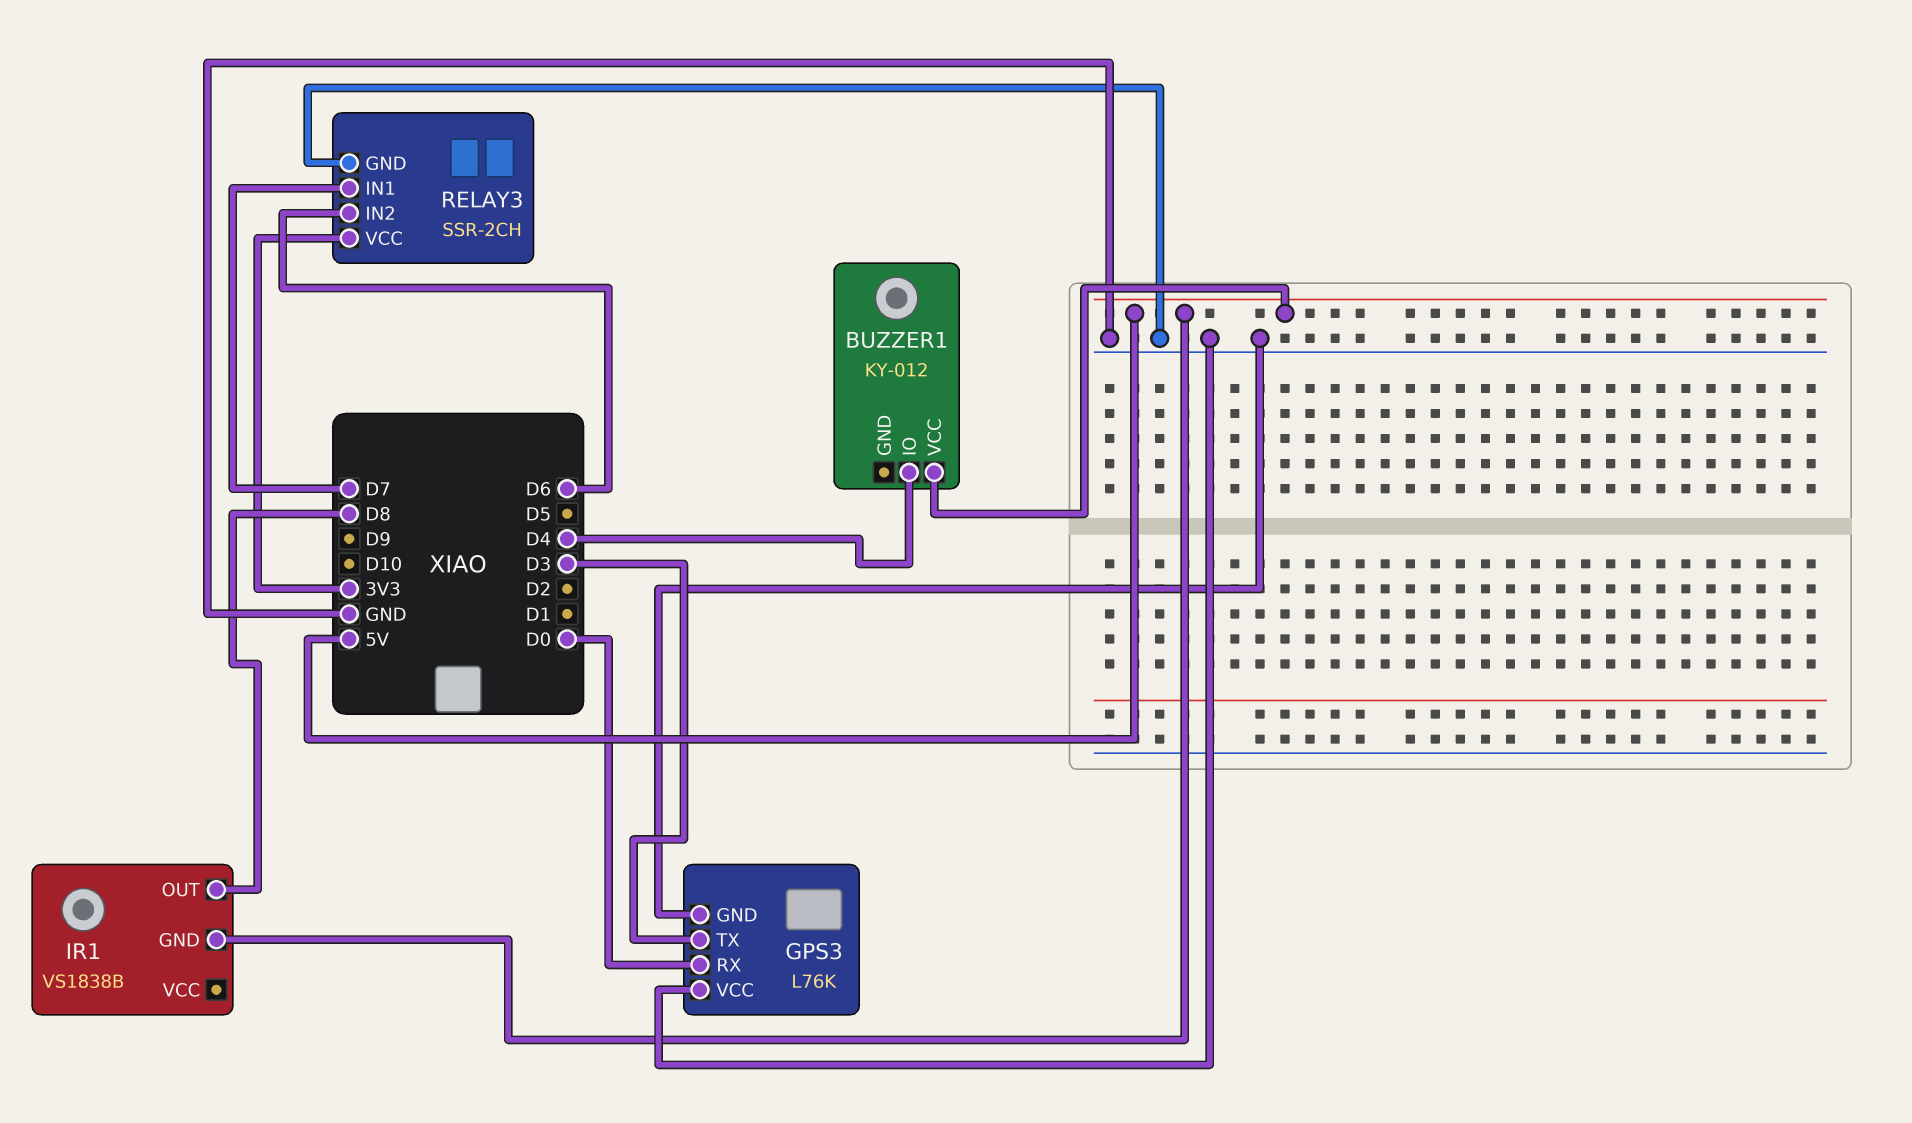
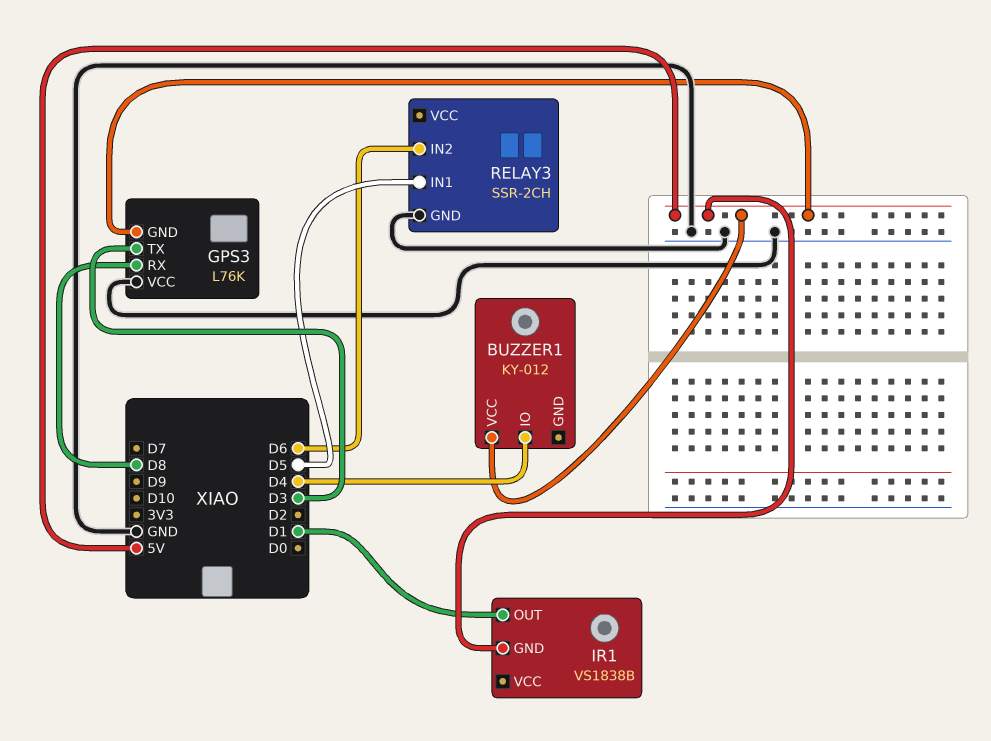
GPS3 pin GND: GND -> 5V
GPS3 pin RX: D0 -> D8
IR1 pin OUT: D8 -> D1
RELAY3 pin IN1: D7 -> D5
RELAY3 pin VCC: 3V3 -> none

